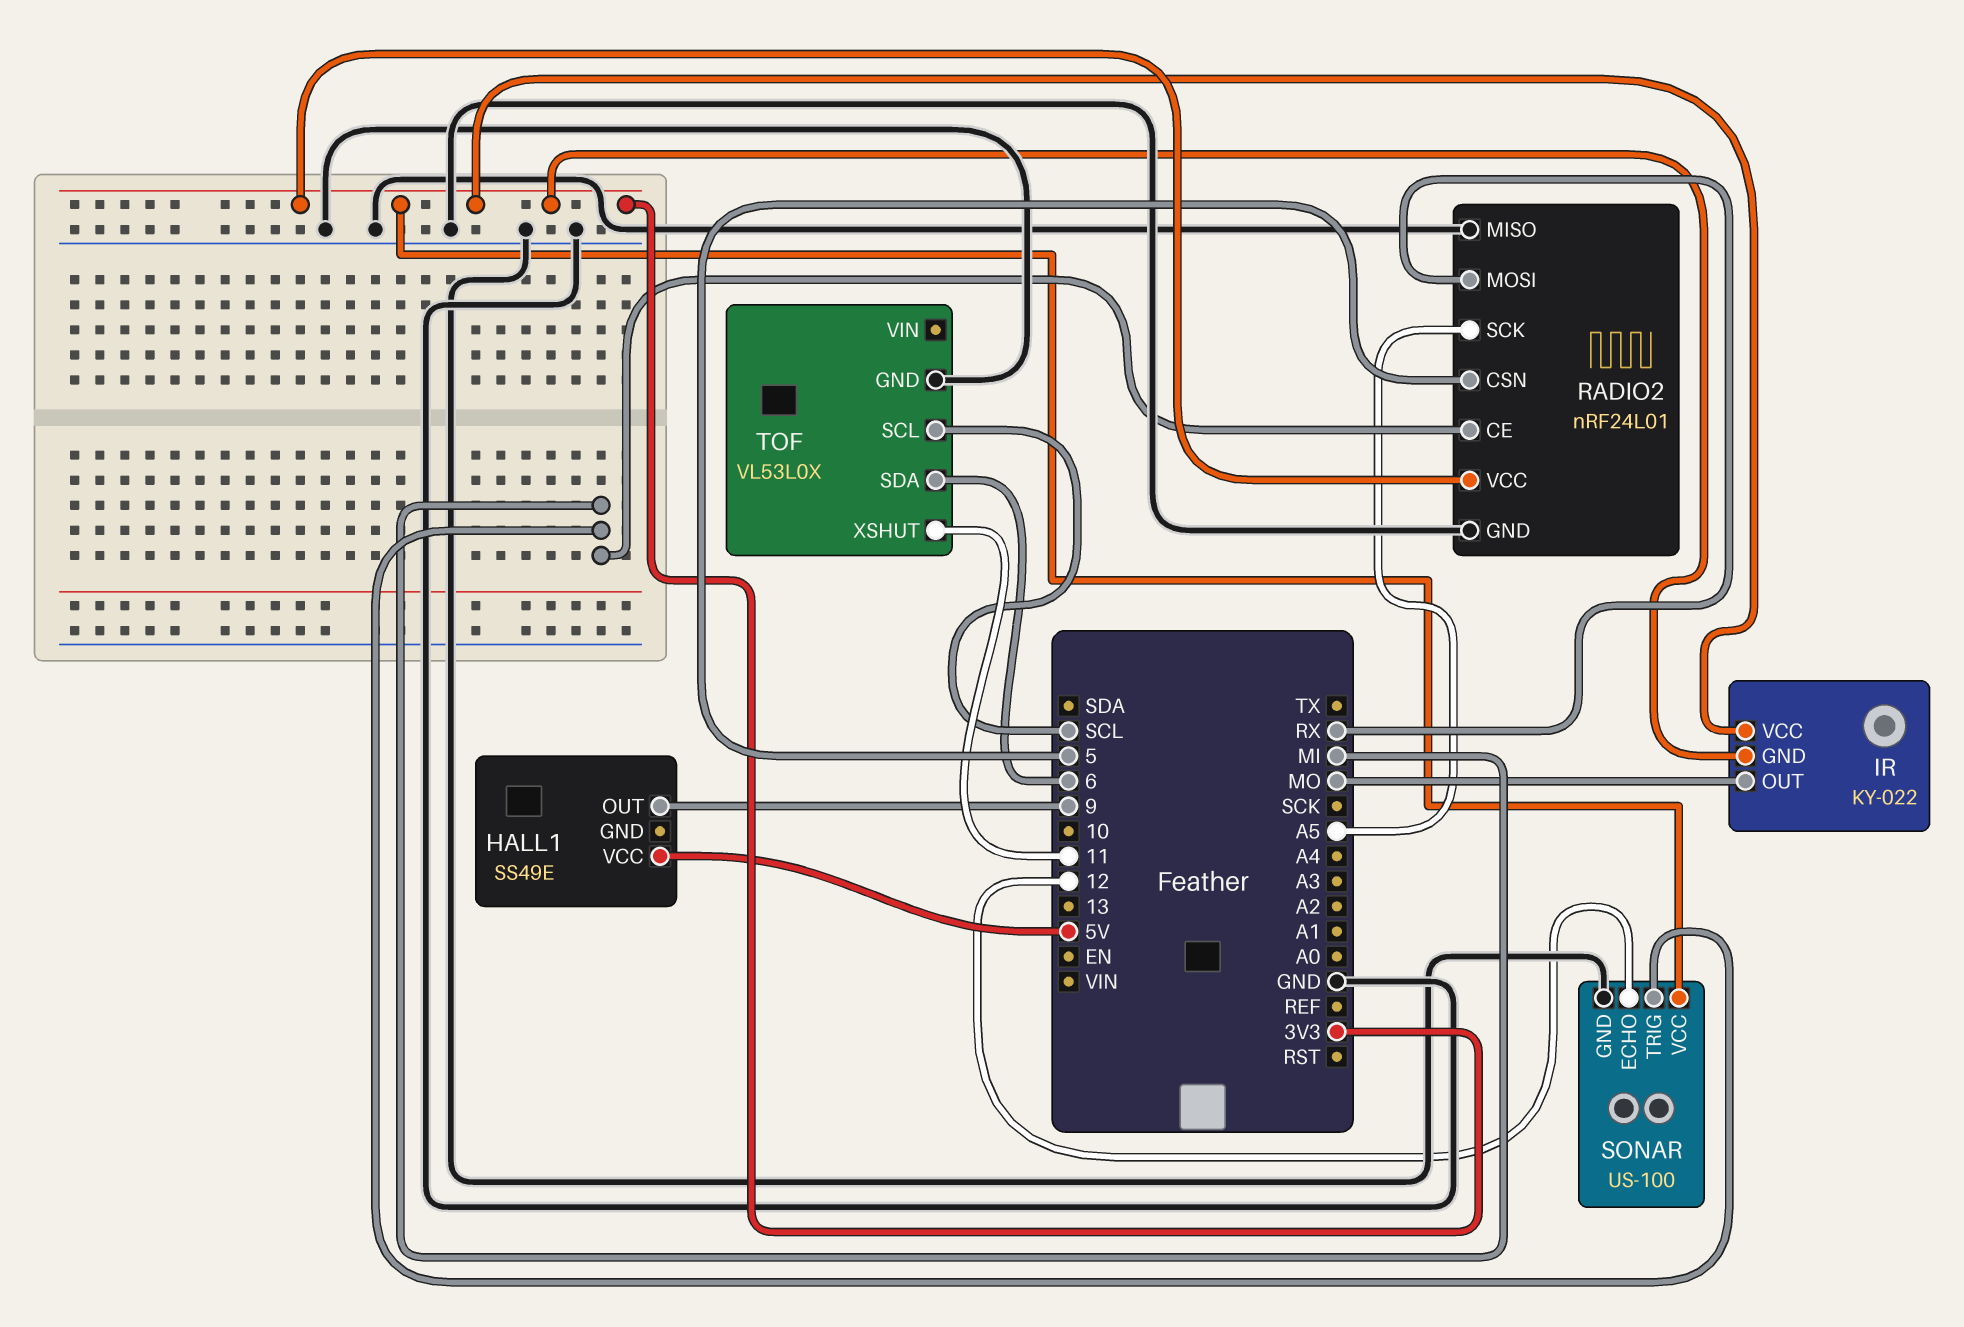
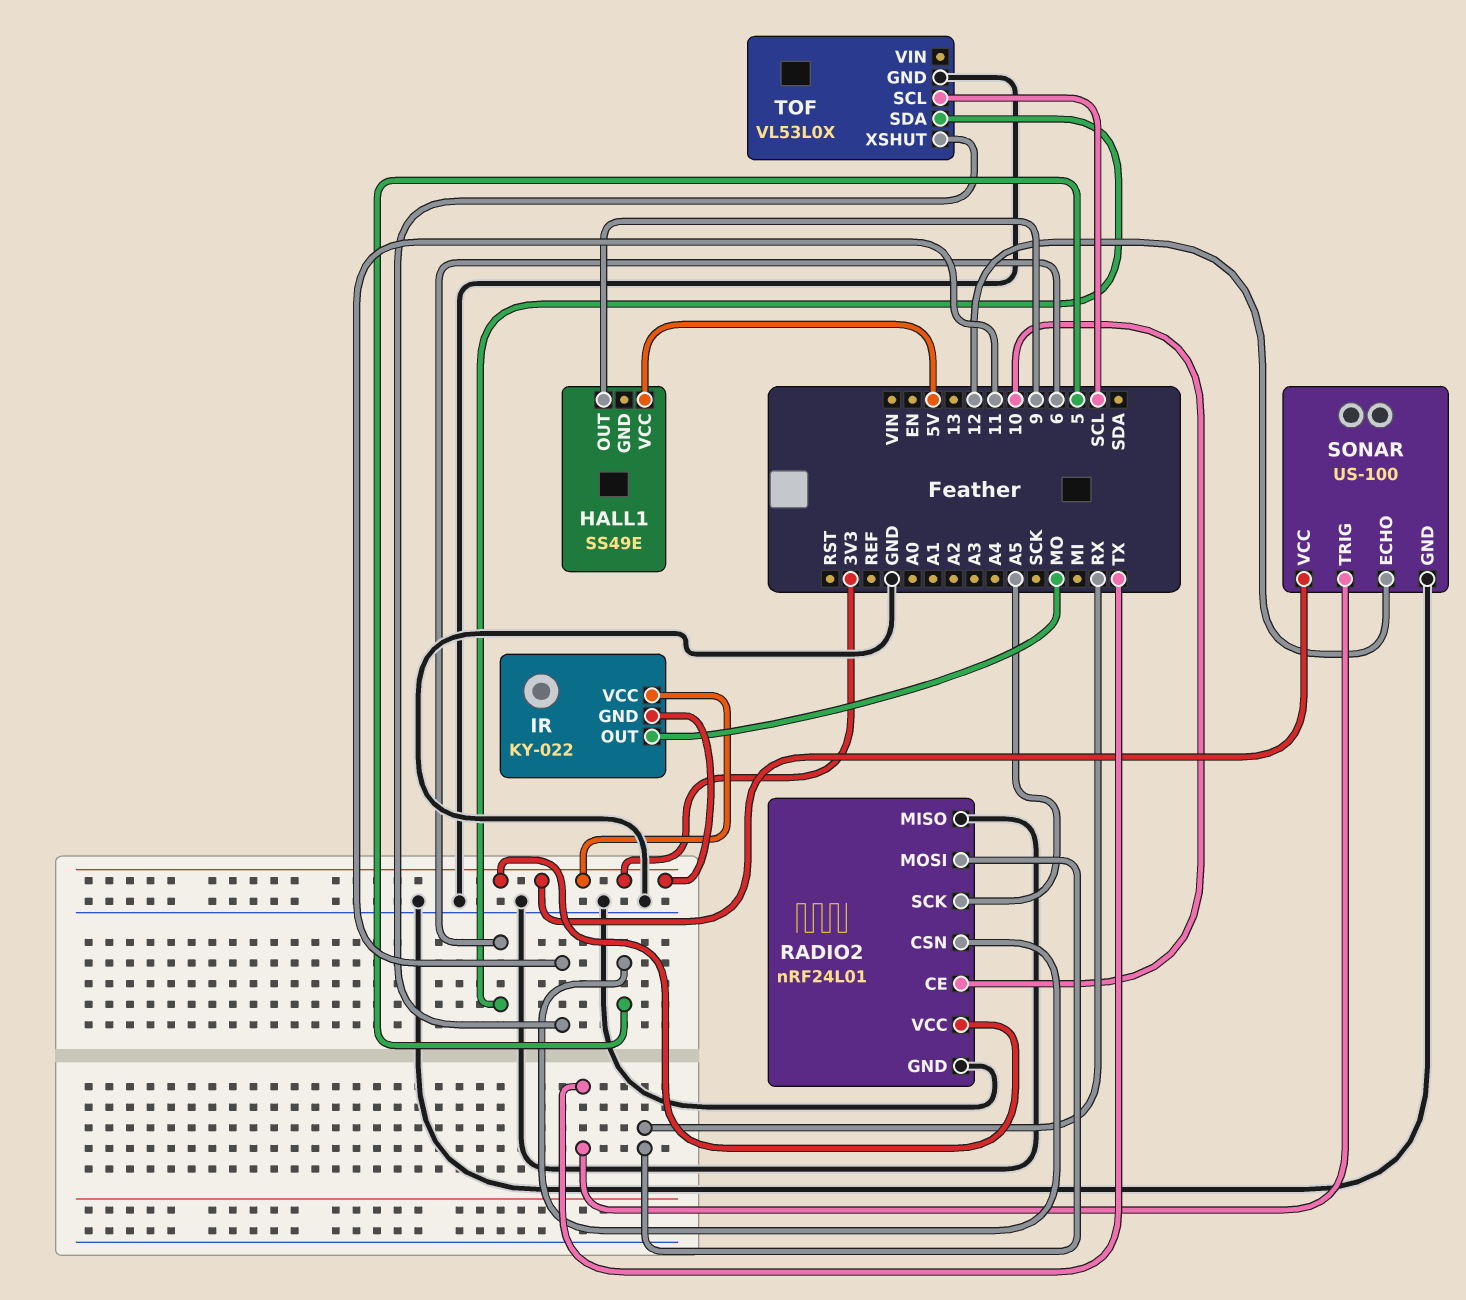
RADIO2 pin CE: MI -> 10
SONAR pin TRIG: MI -> TX

